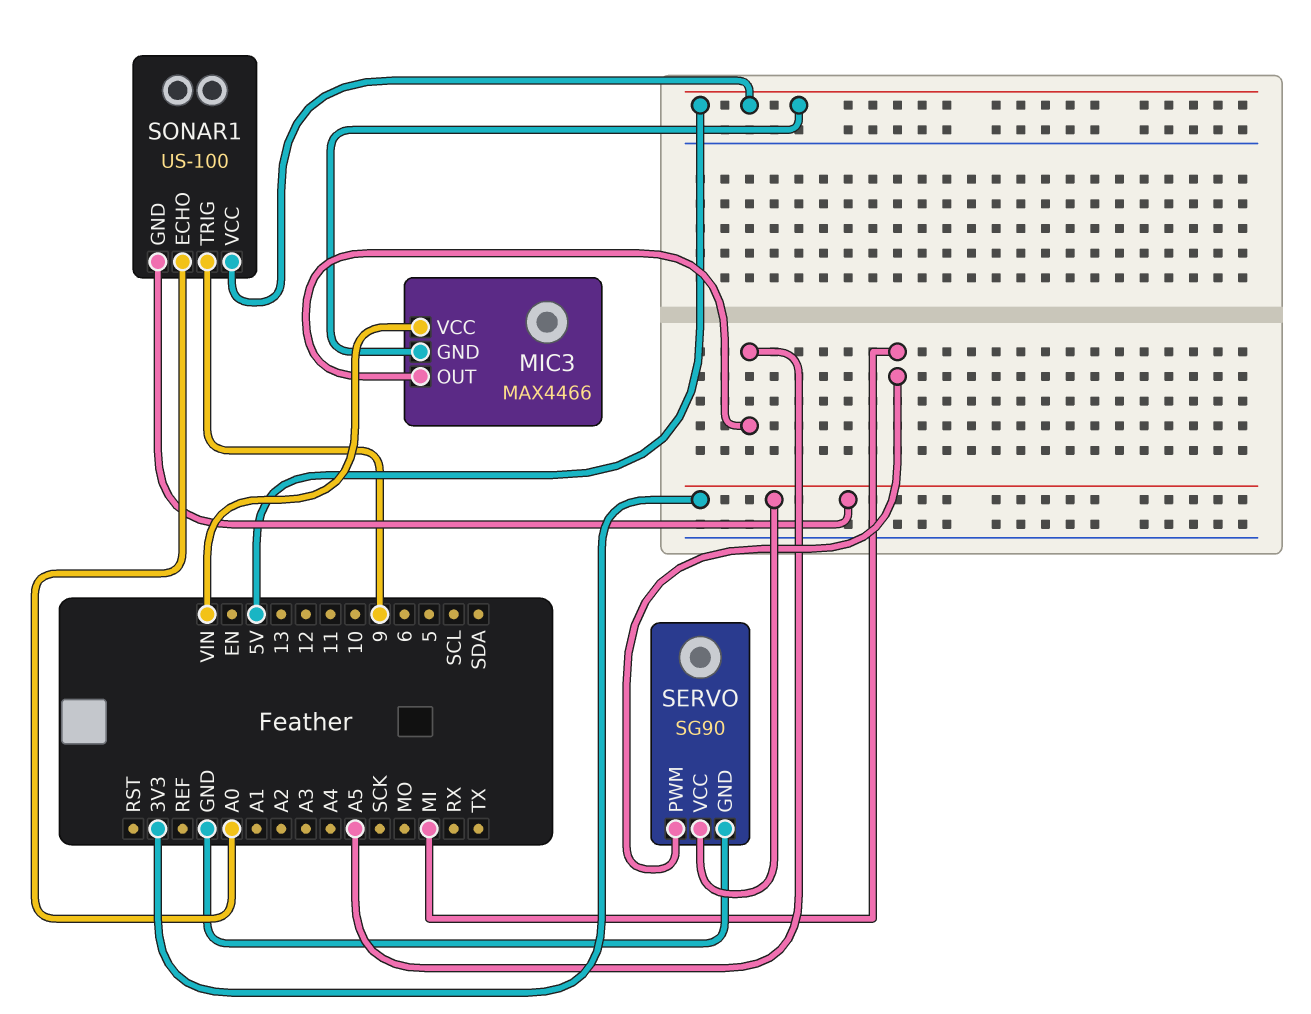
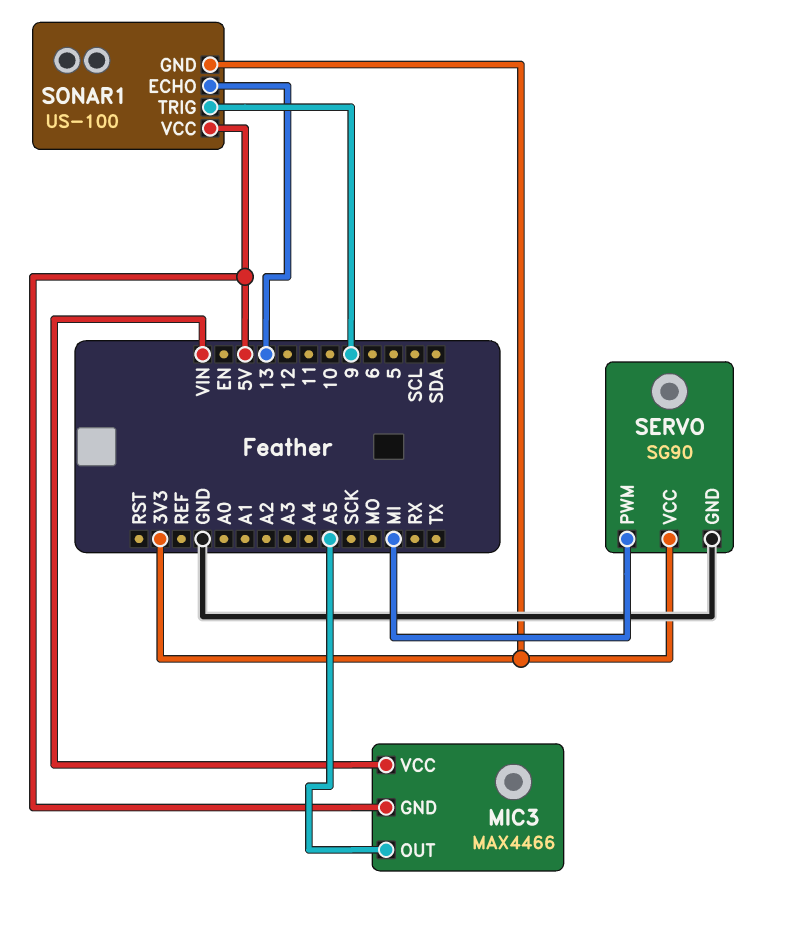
SONAR1 pin ECHO: A0 -> 13

